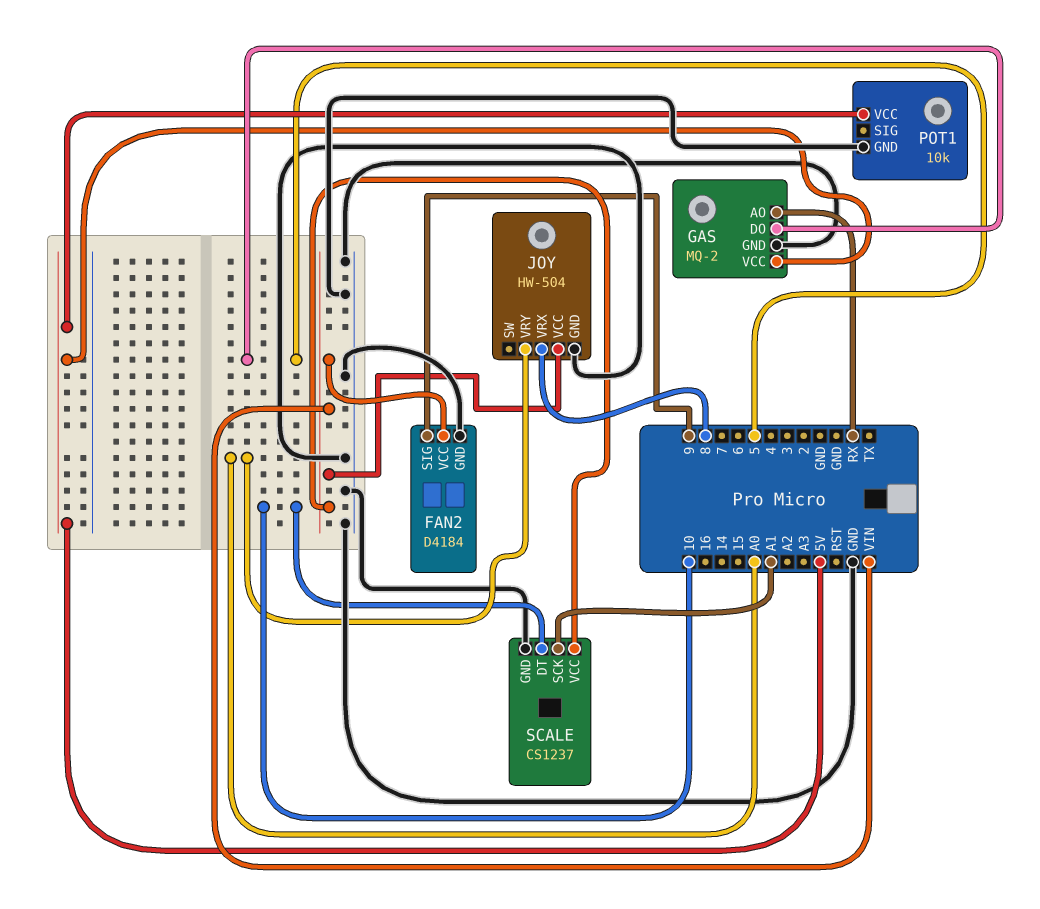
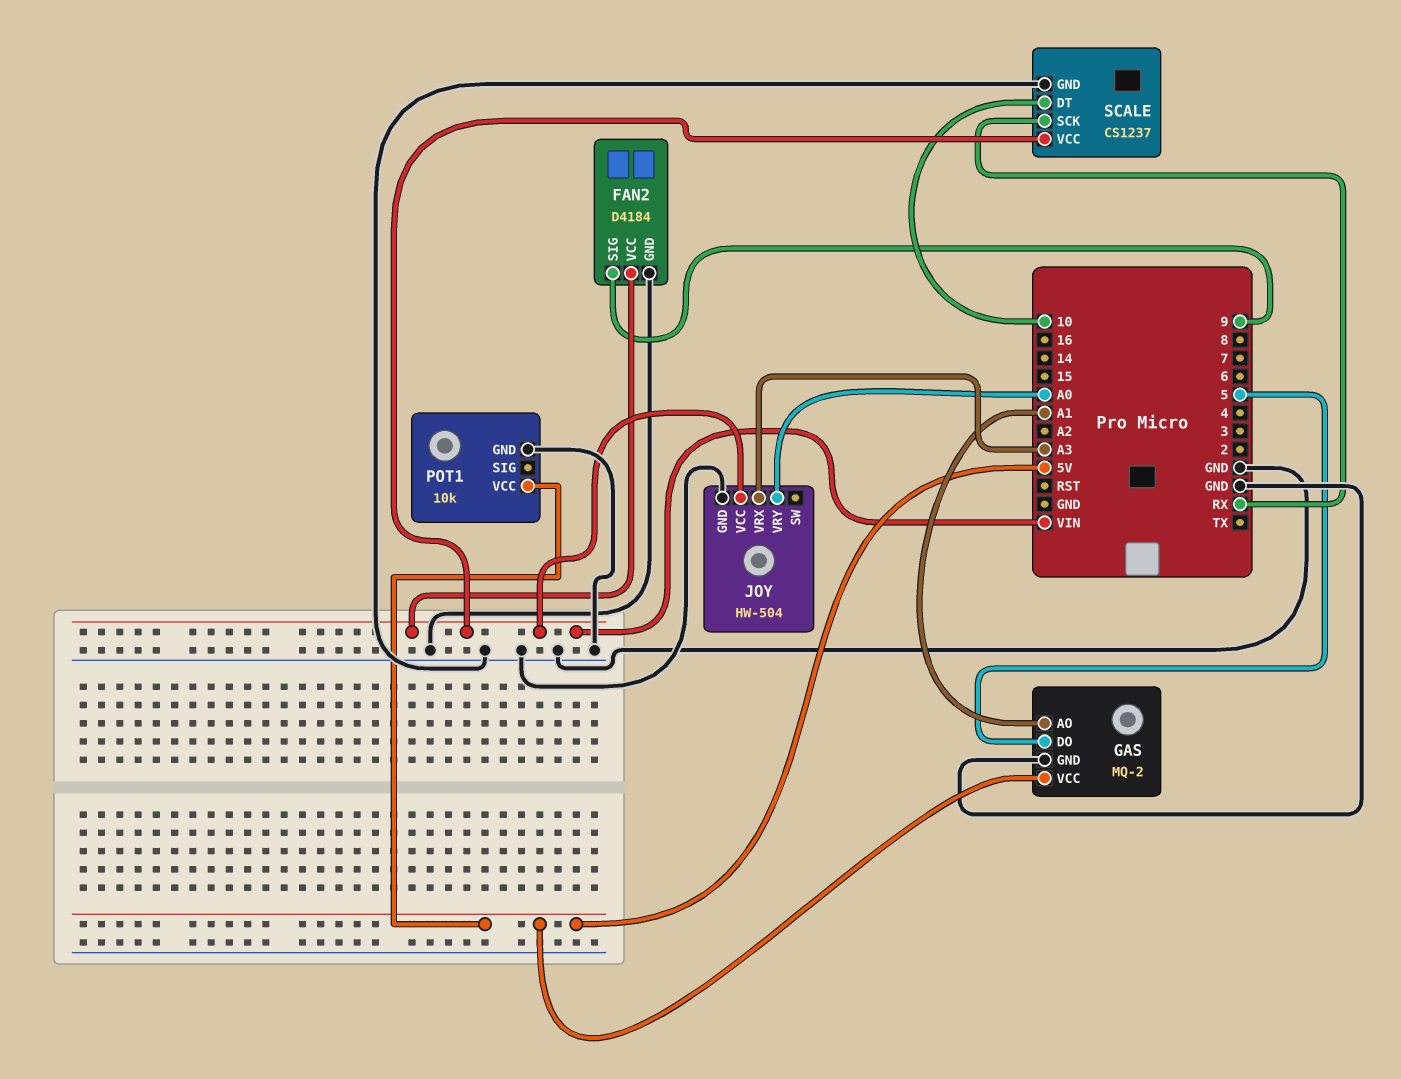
GAS pin AO: RX -> A1
JOY pin VRX: 8 -> A3
SCALE pin SCK: A1 -> RX

